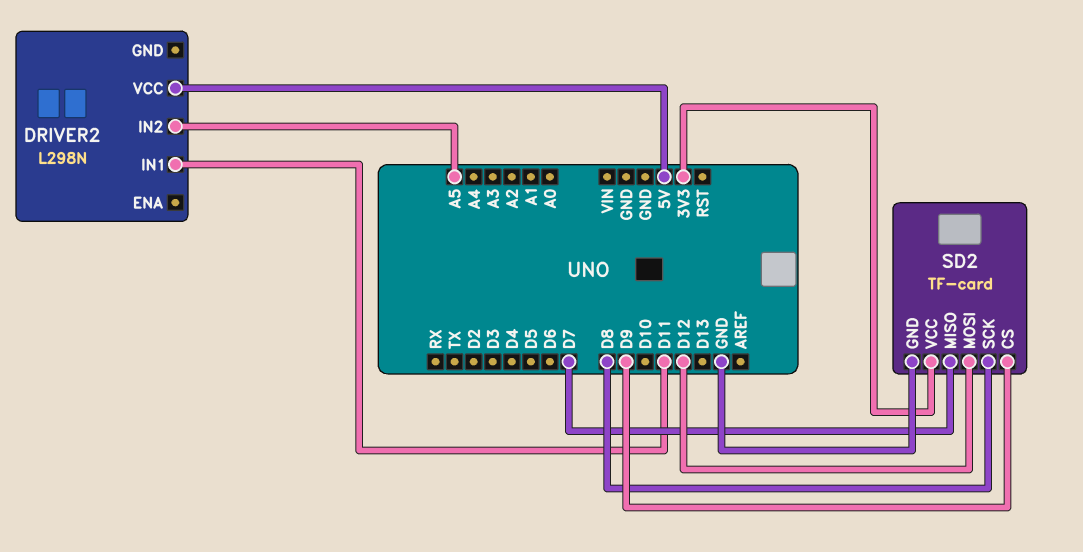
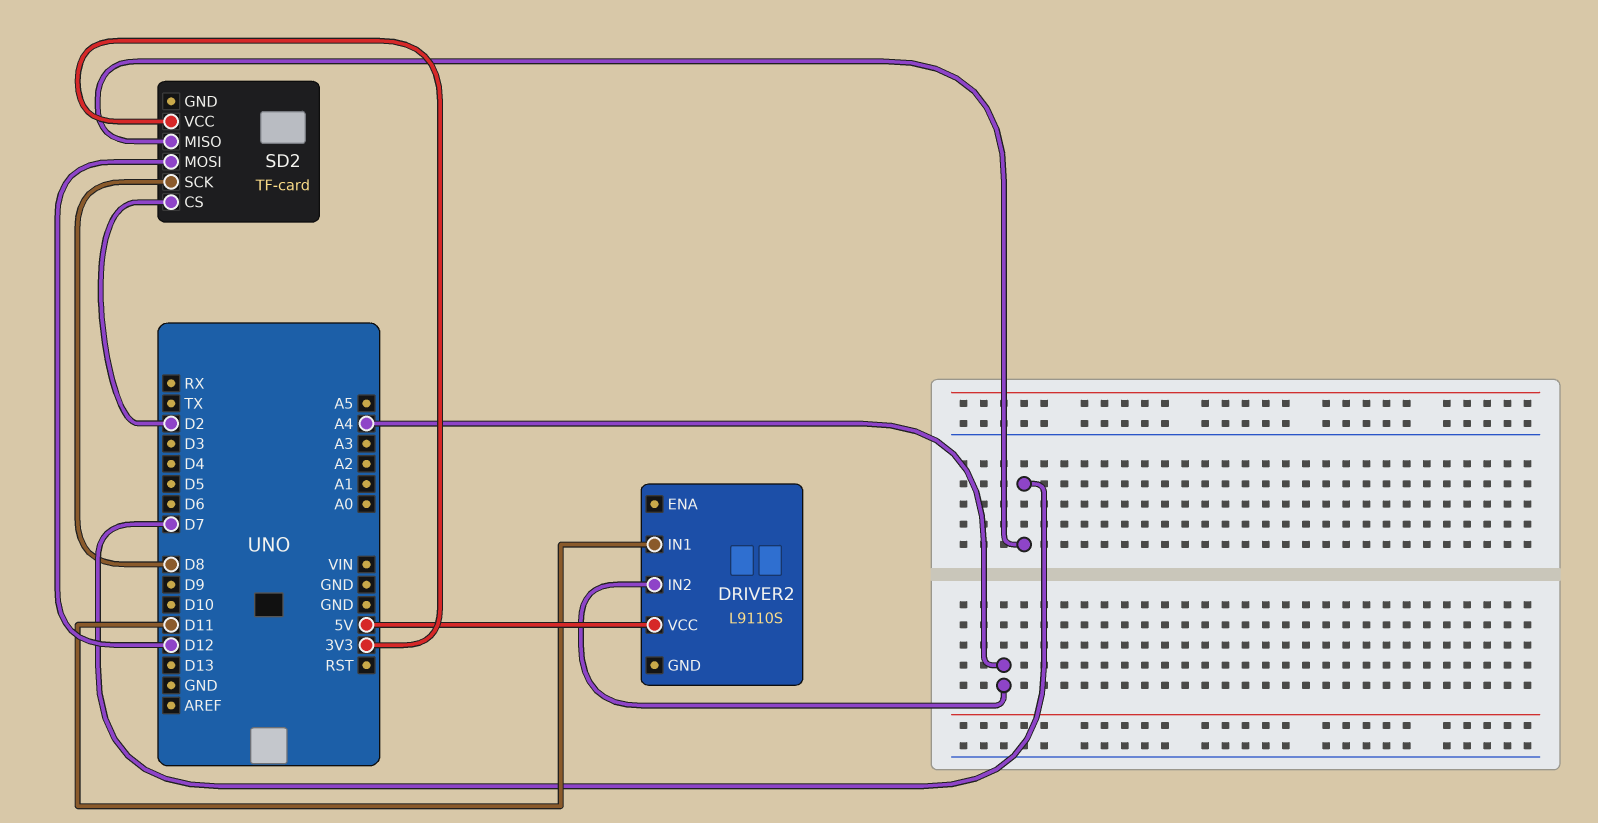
DRIVER2: L298N -> L9110S
DRIVER2 pin IN2: A5 -> A4
SD2 pin CS: D9 -> D2
SD2 pin GND: GND -> none

